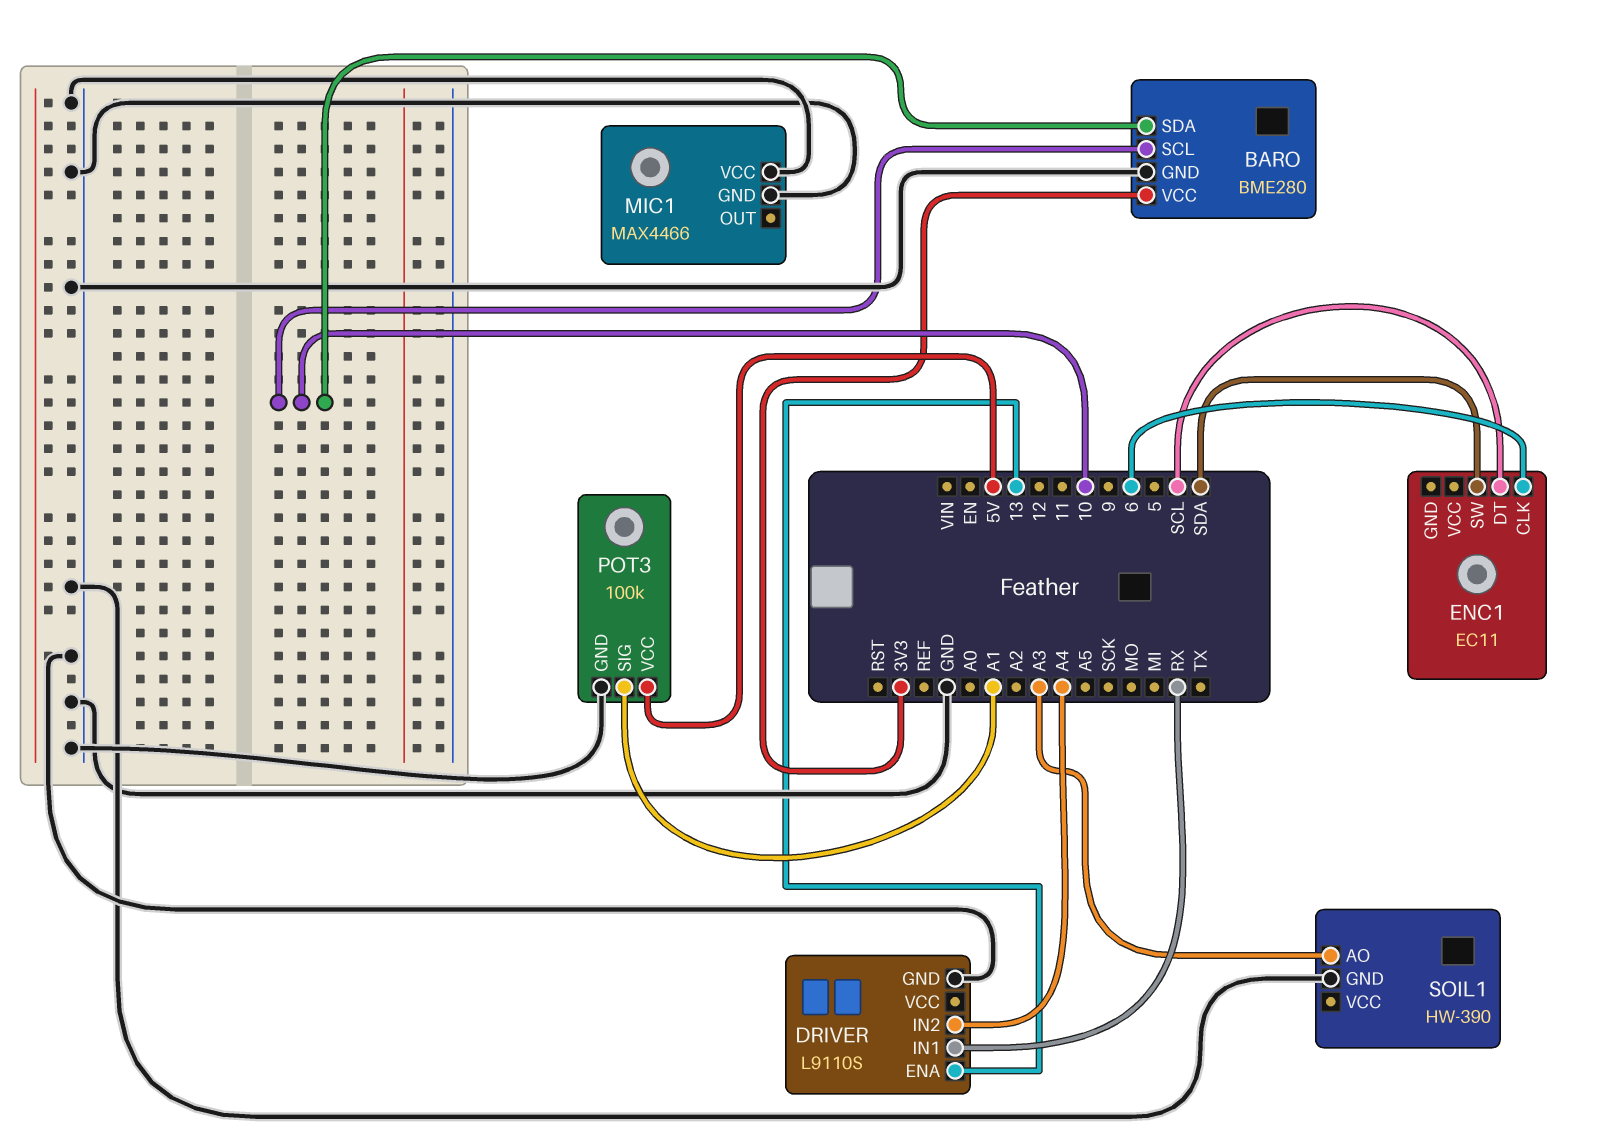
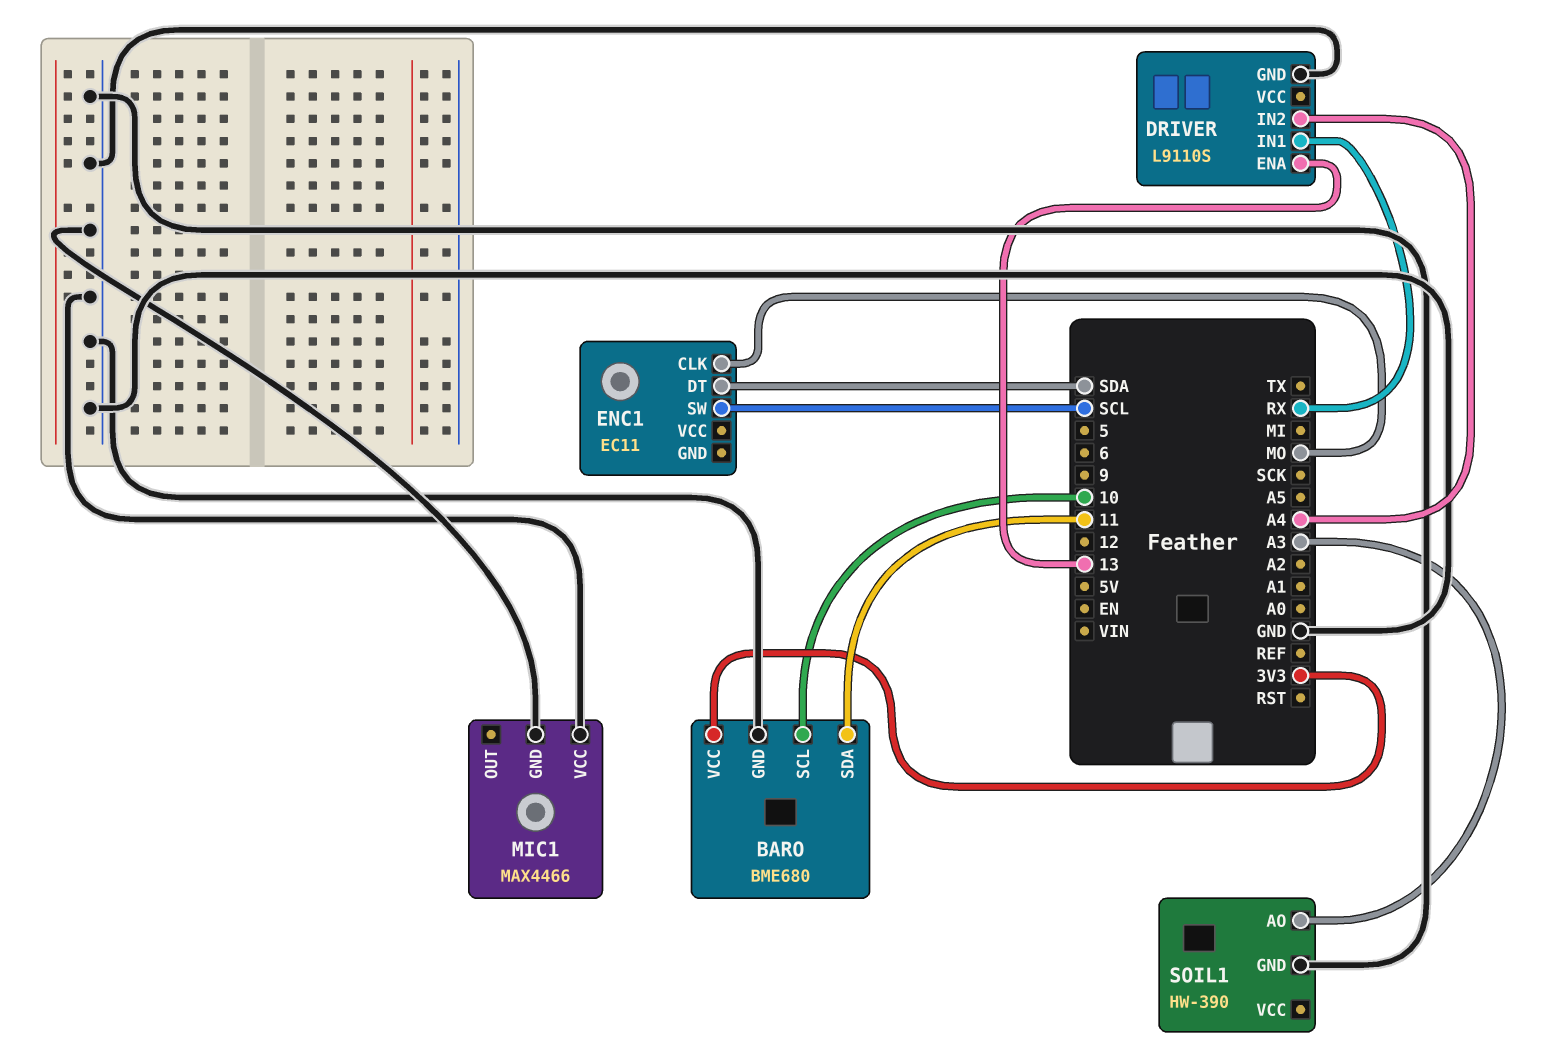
BARO: BME280 -> BME680
BARO pin SDA: 10 -> 11
ENC1 pin CLK: 6 -> MO
ENC1 pin DT: SCL -> SDA
ENC1 pin SW: SDA -> SCL
POT3: 100k -> none
POT3 pin GND: GND -> none
POT3 pin SIG: A1 -> none
POT3 pin VCC: 5V -> none

